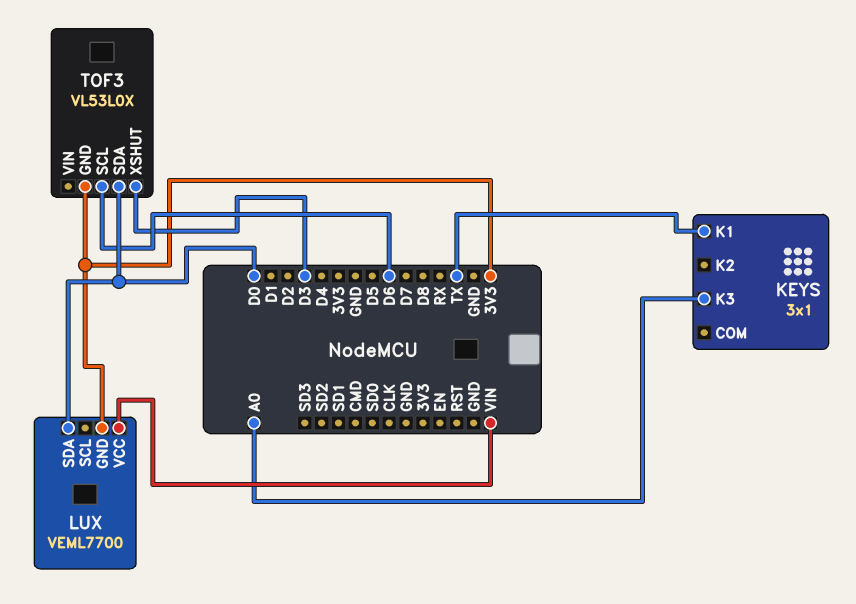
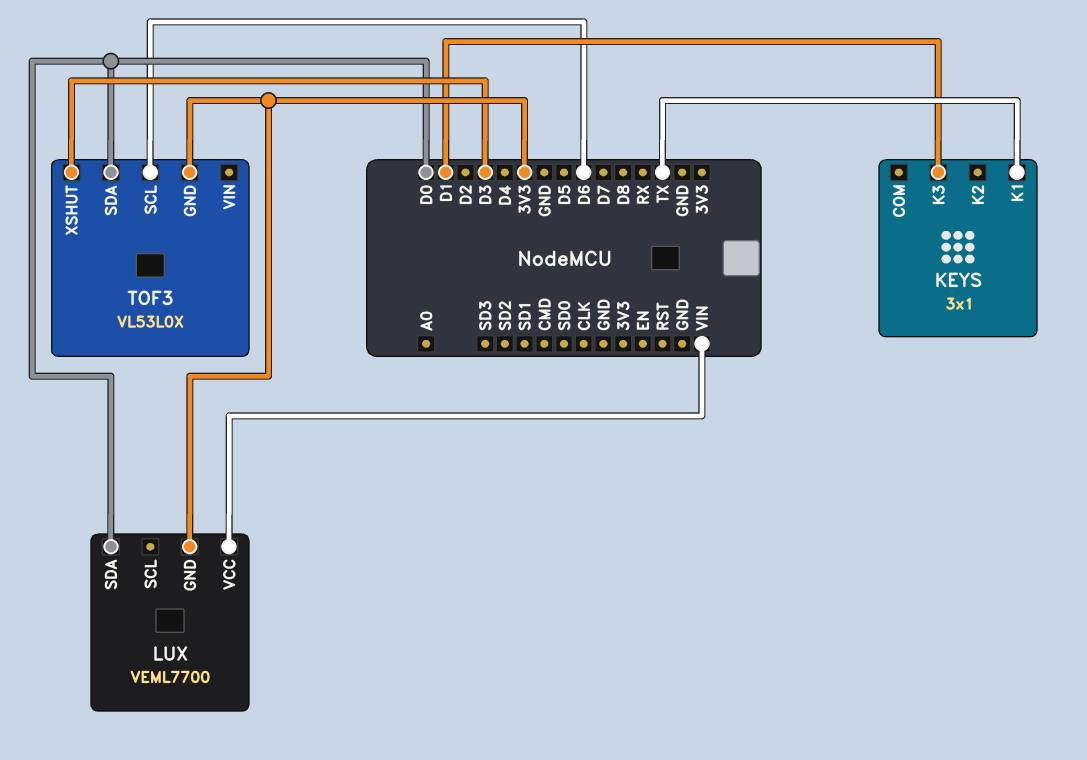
KEYS pin K3: A0 -> D1

